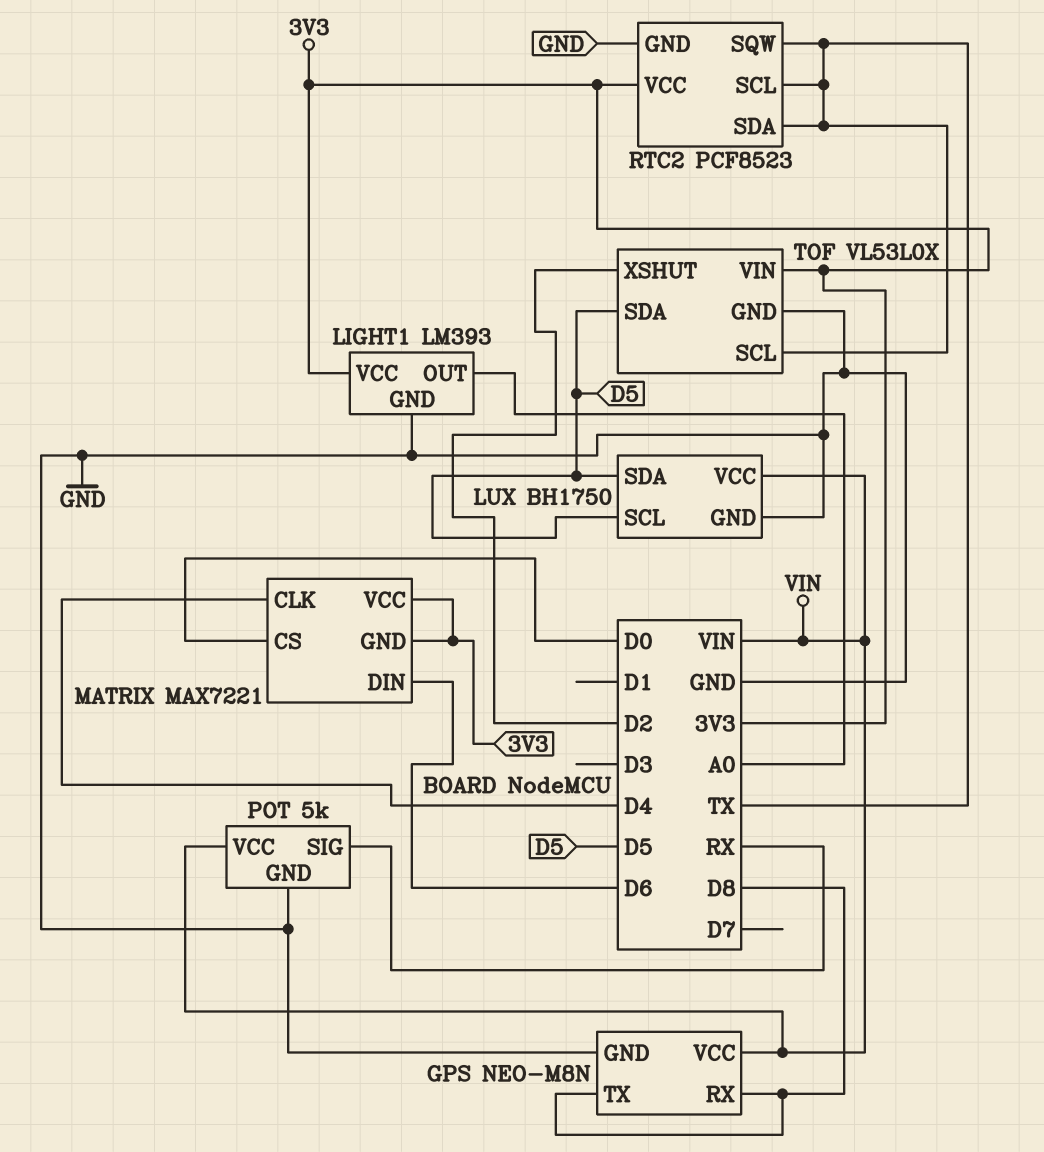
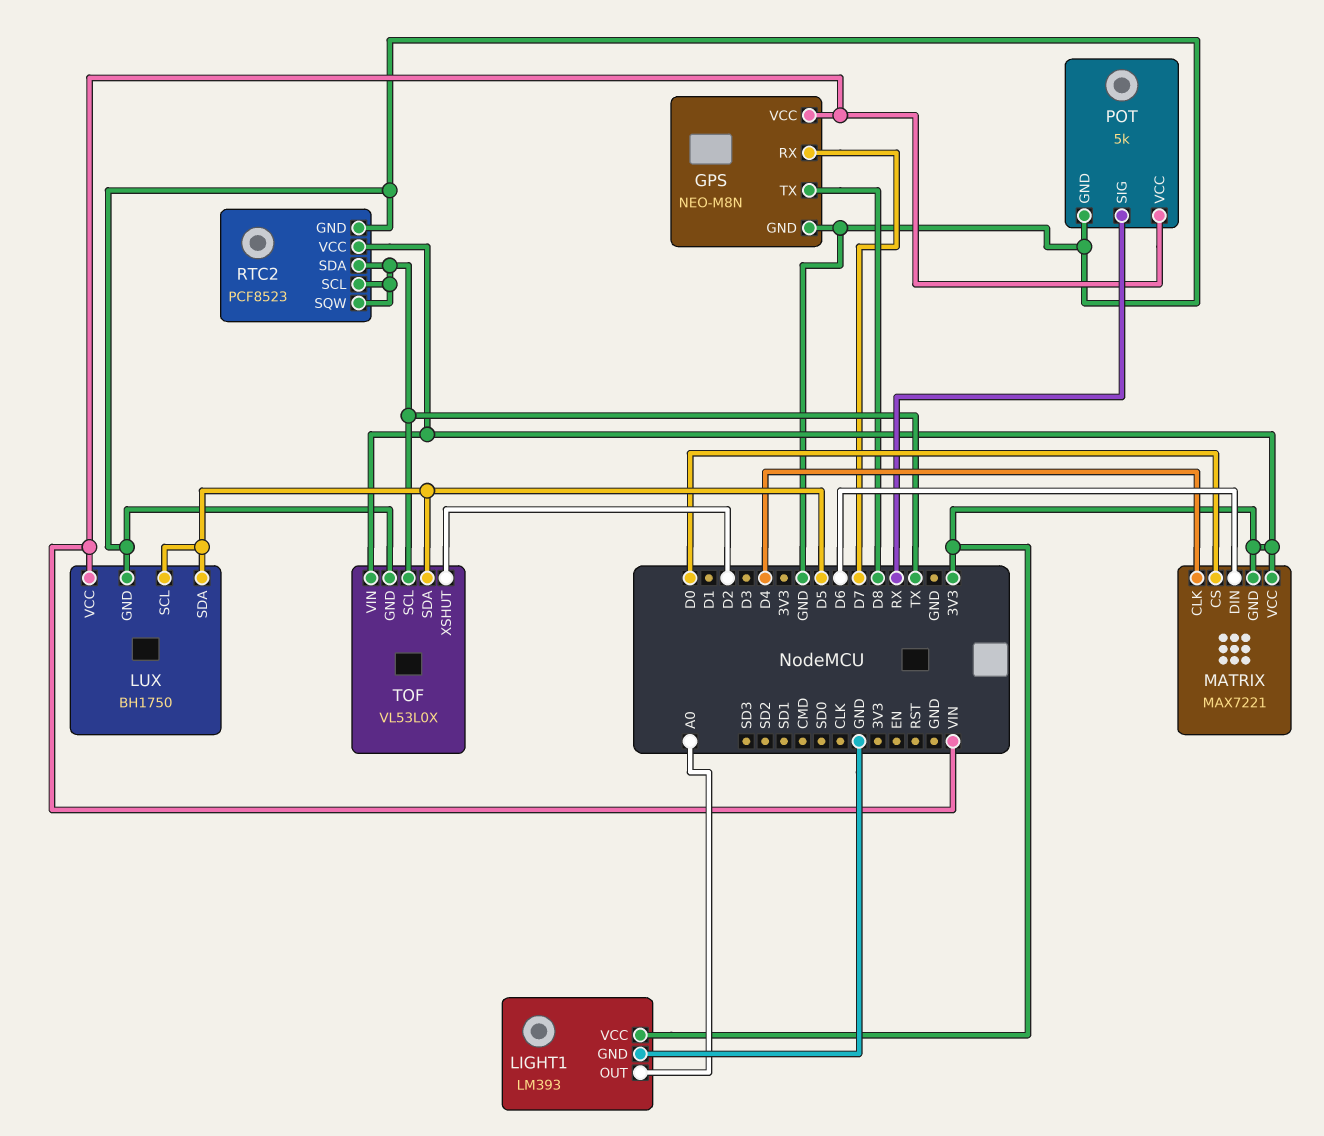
GPS pin RX: D8 -> D7

